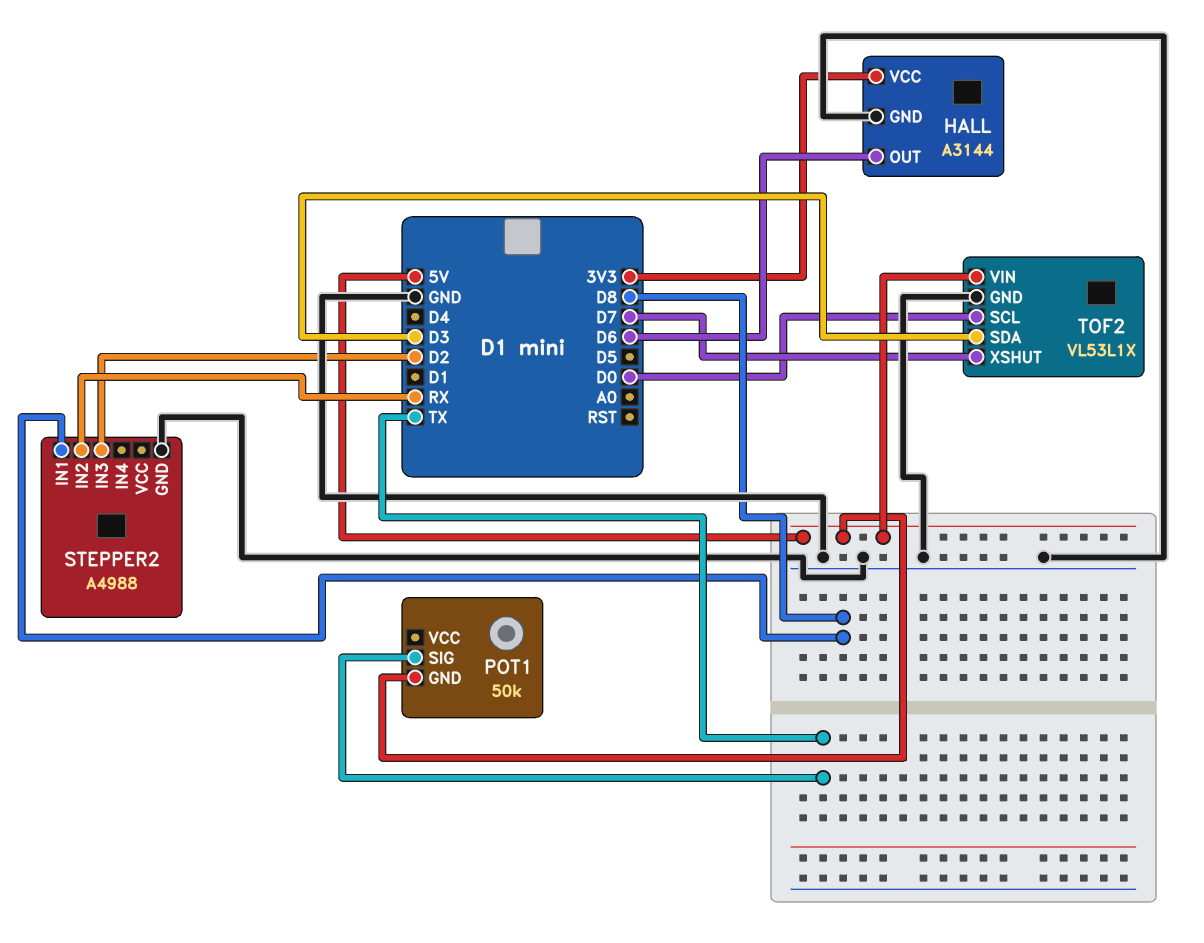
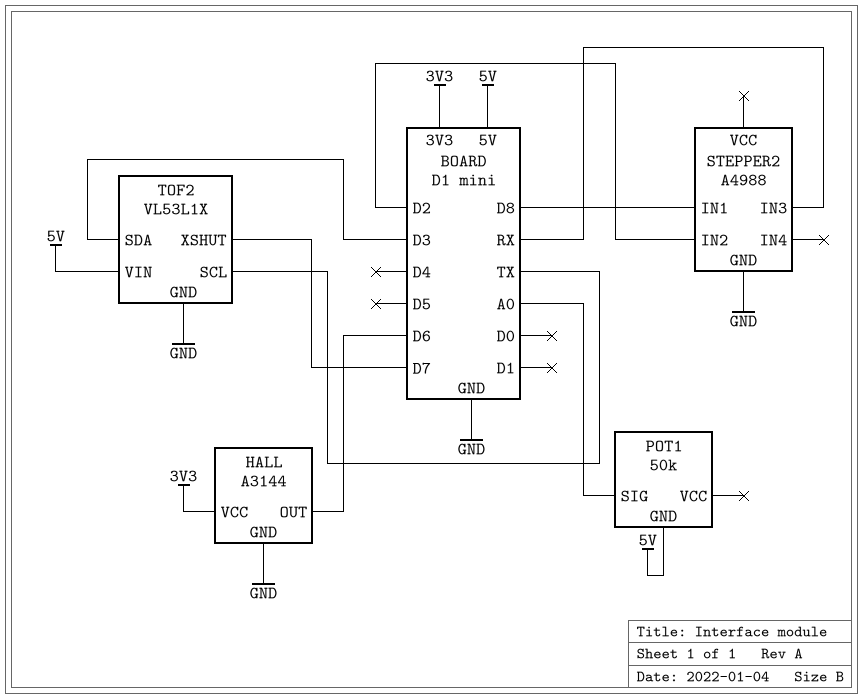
POT1 pin SIG: TX -> A0
STEPPER2 pin IN2: RX -> D2
STEPPER2 pin IN3: D2 -> RX
TOF2 pin SCL: D0 -> TX

